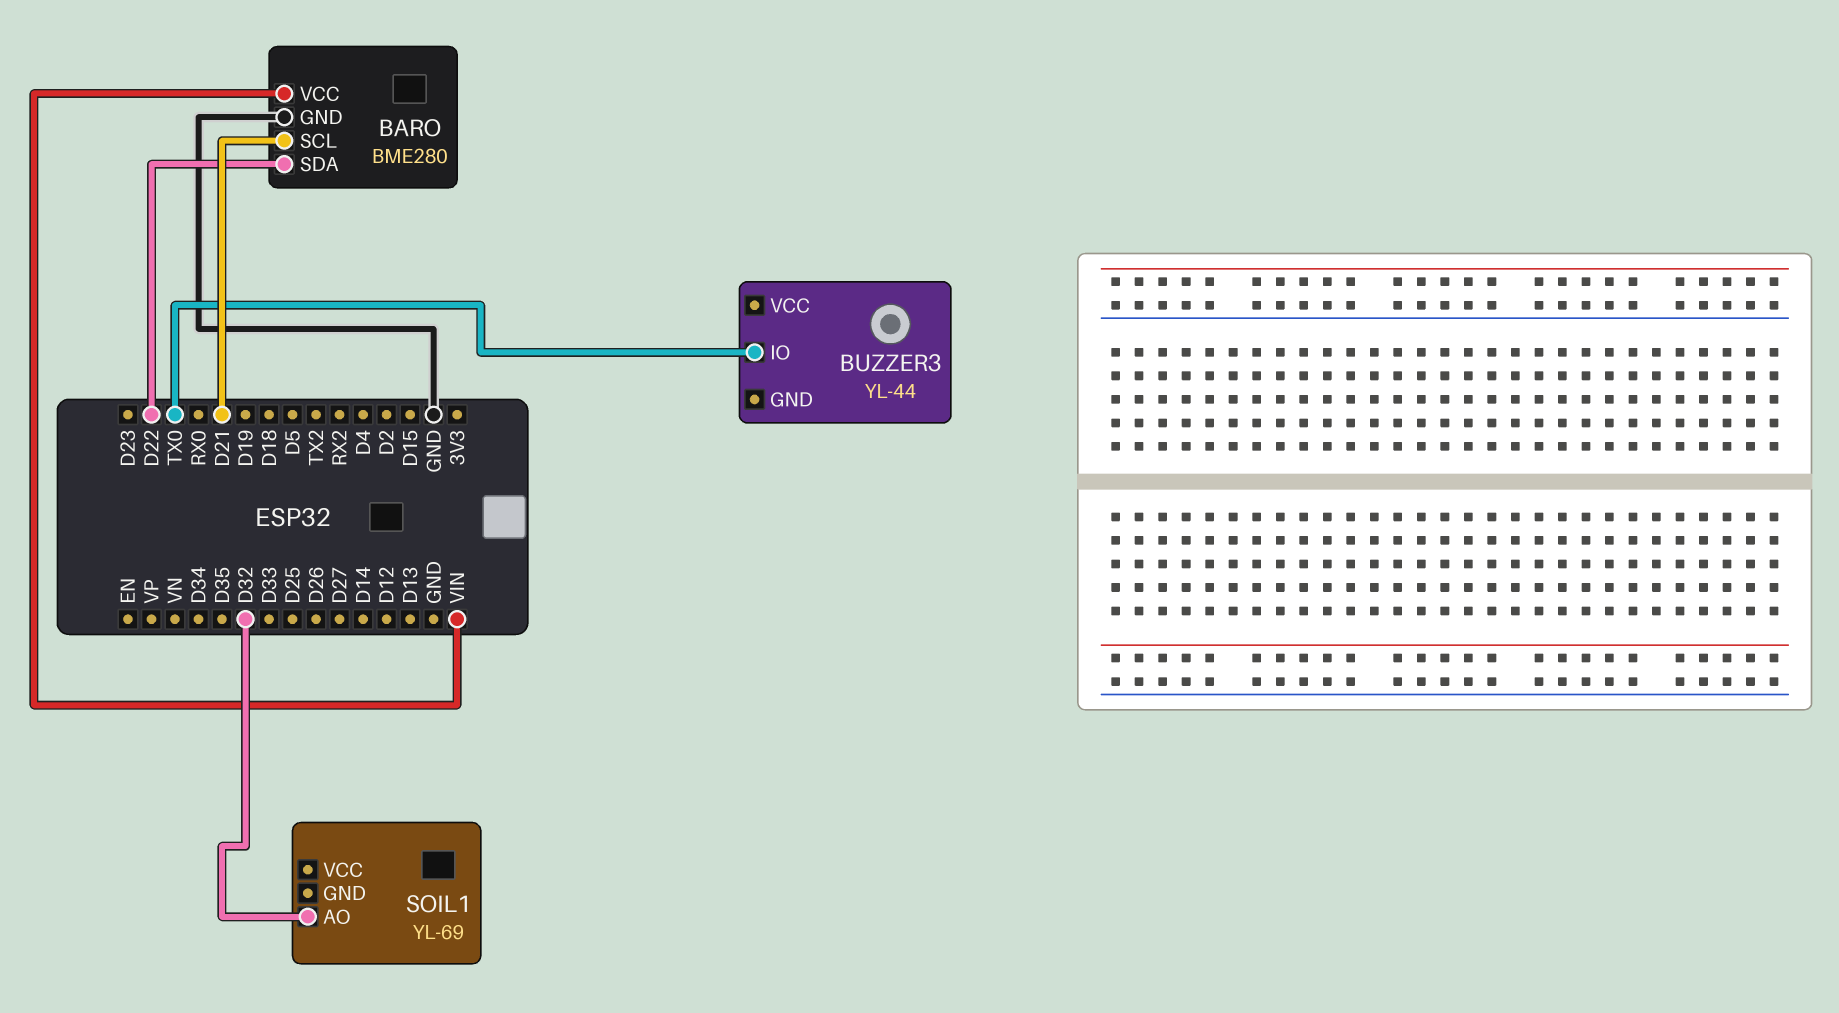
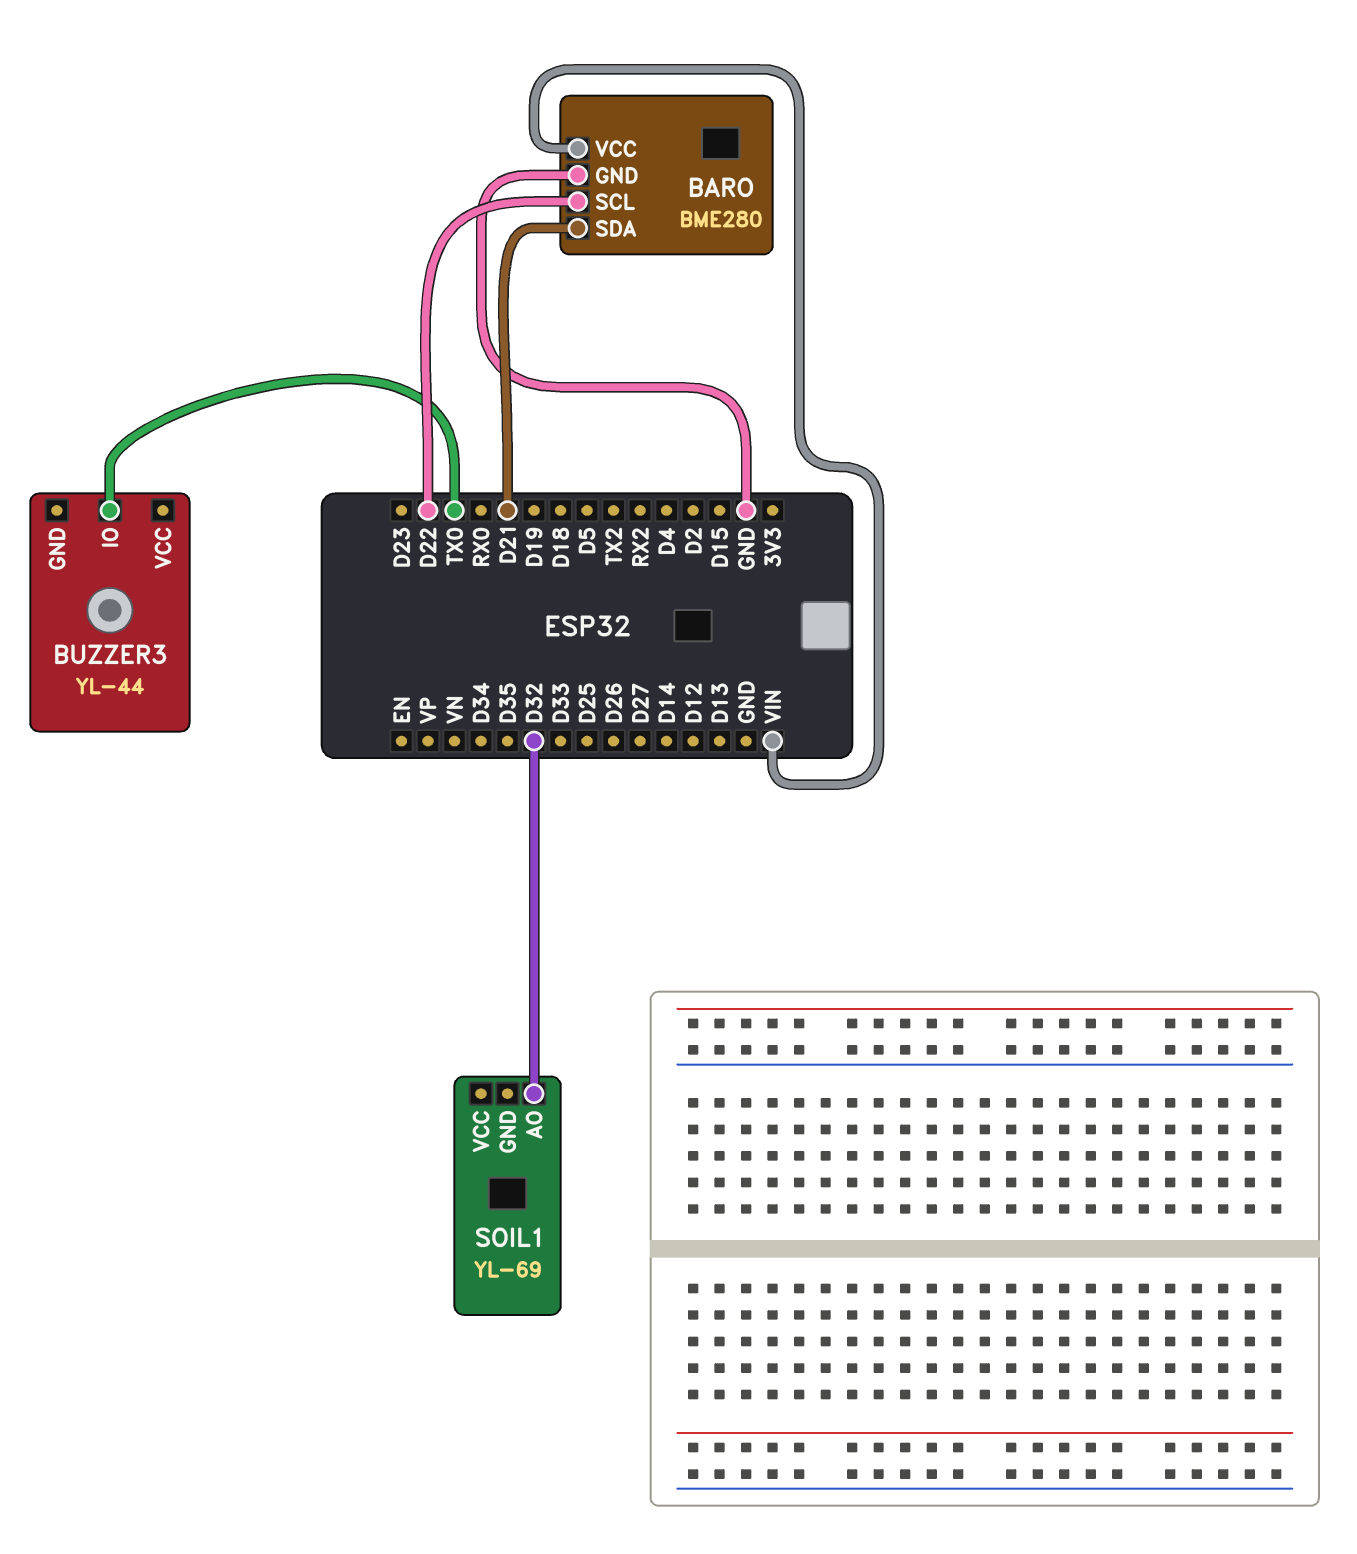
BARO pin SCL: D21 -> D22
BARO pin SDA: D22 -> D21

